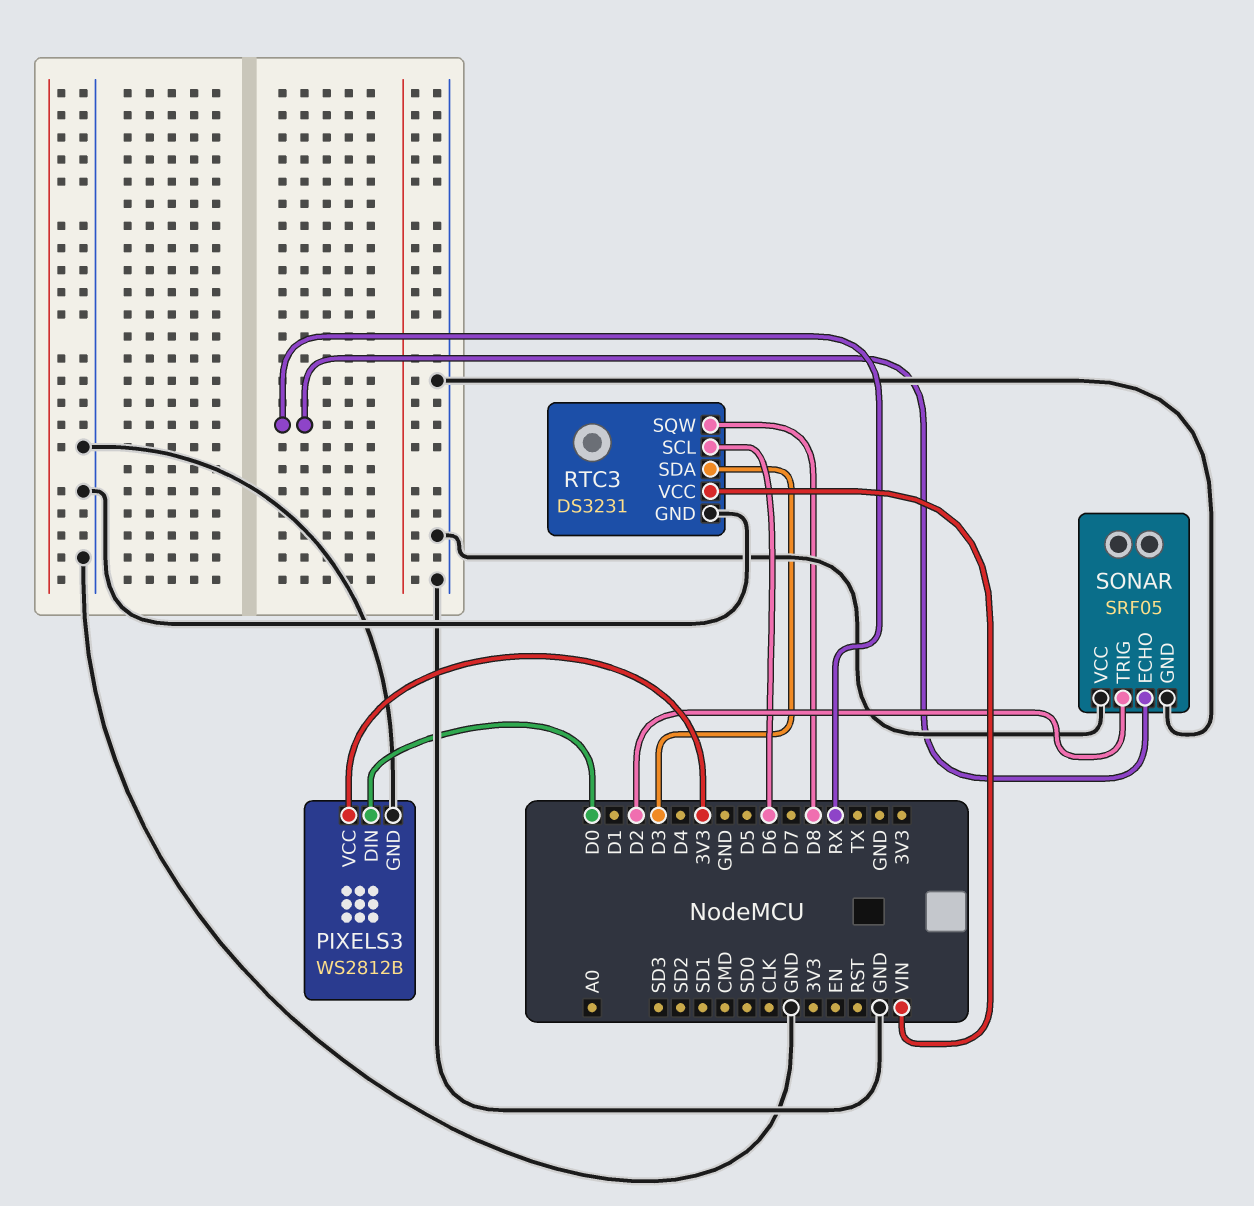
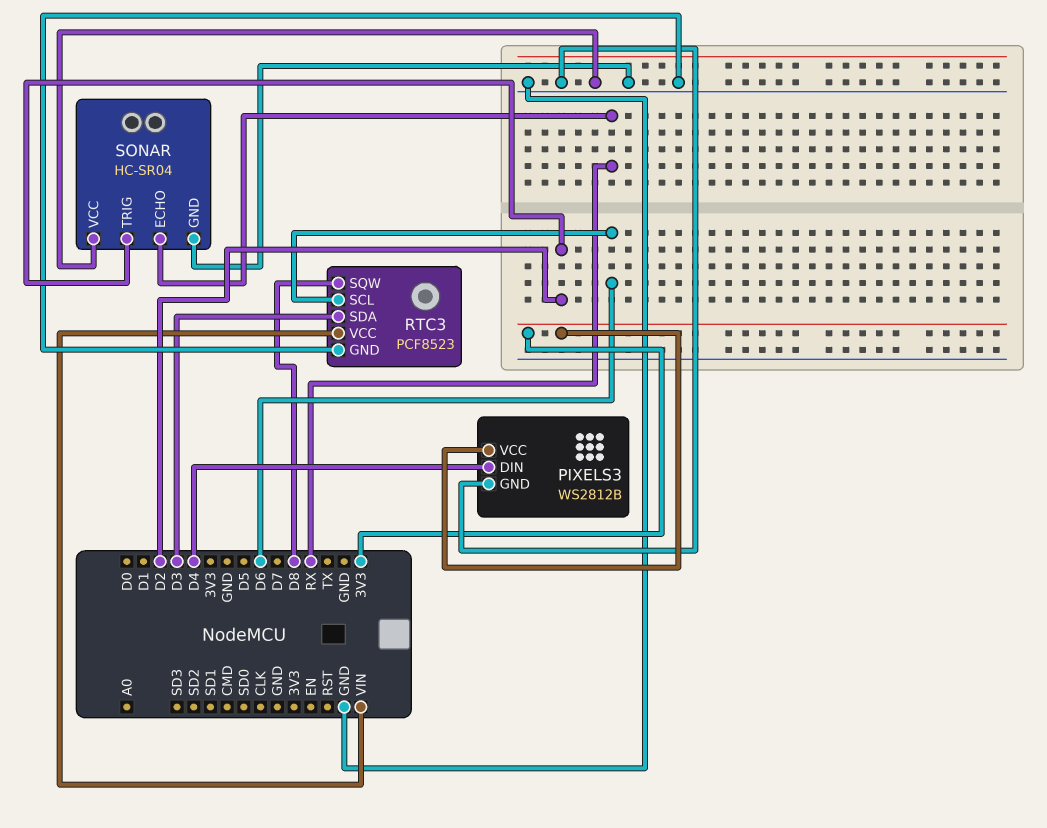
PIXELS3 pin DIN: D0 -> D4
RTC3: DS3231 -> PCF8523
SONAR: SRF05 -> HC-SR04

